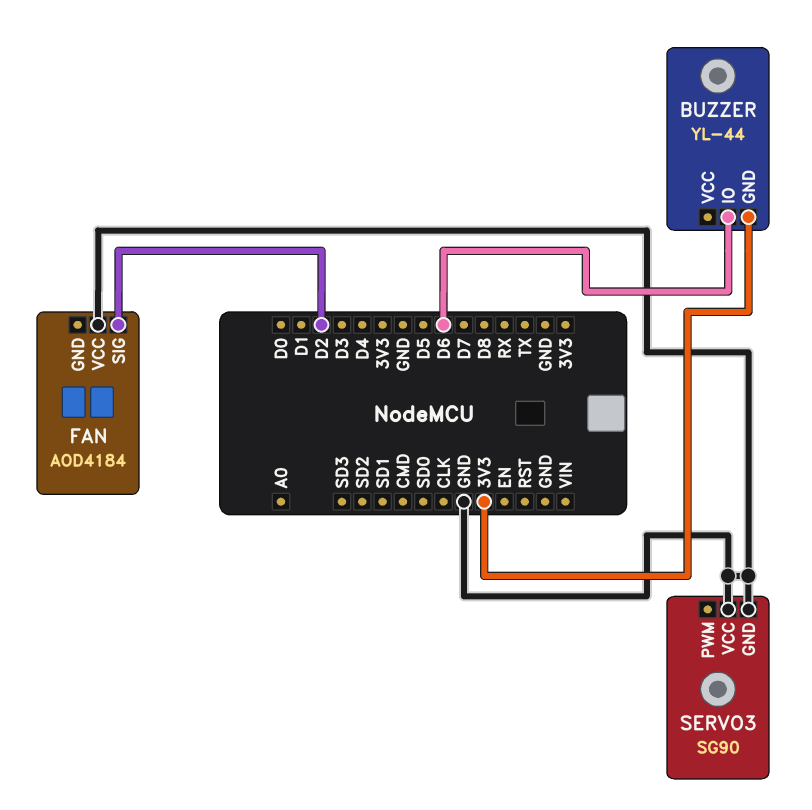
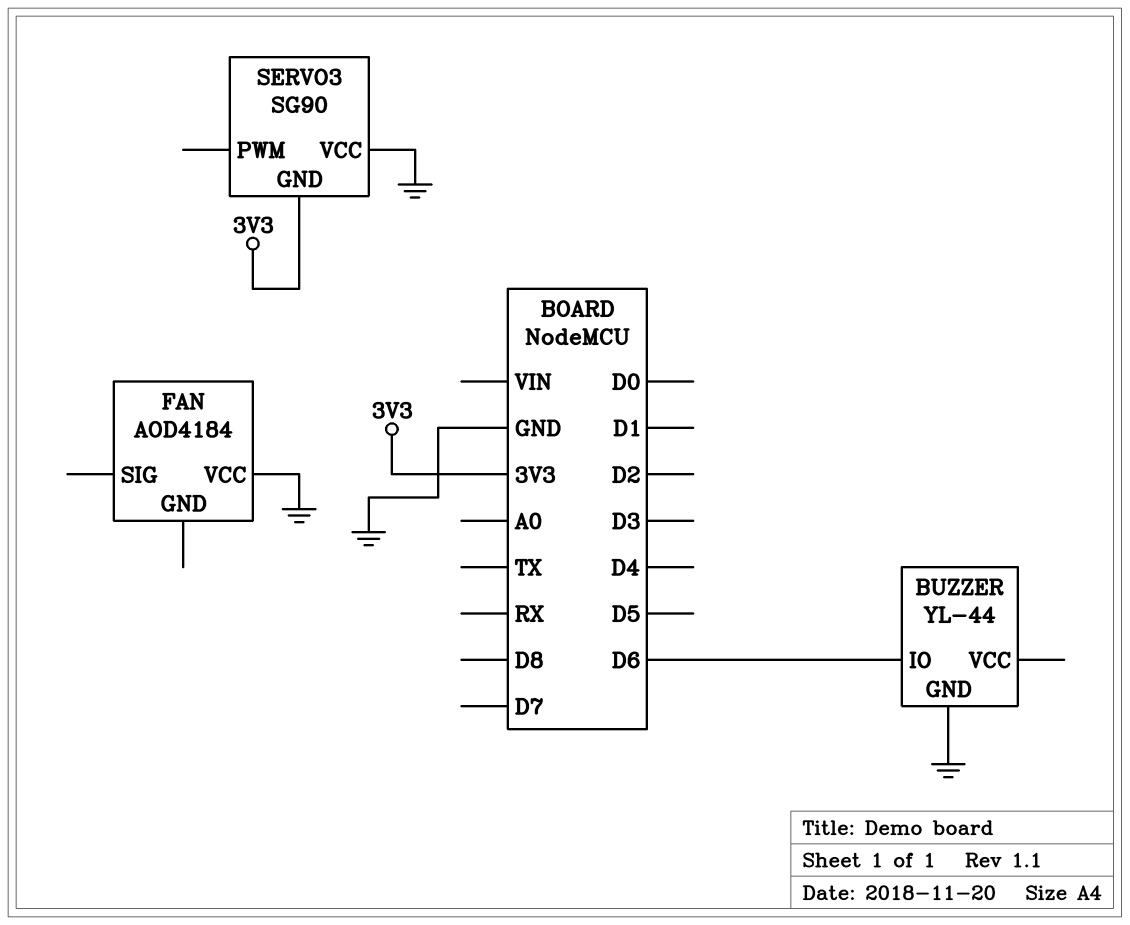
BUZZER pin GND: 3V3 -> GND
FAN pin SIG: D2 -> none
SERVO3 pin GND: GND -> 3V3

